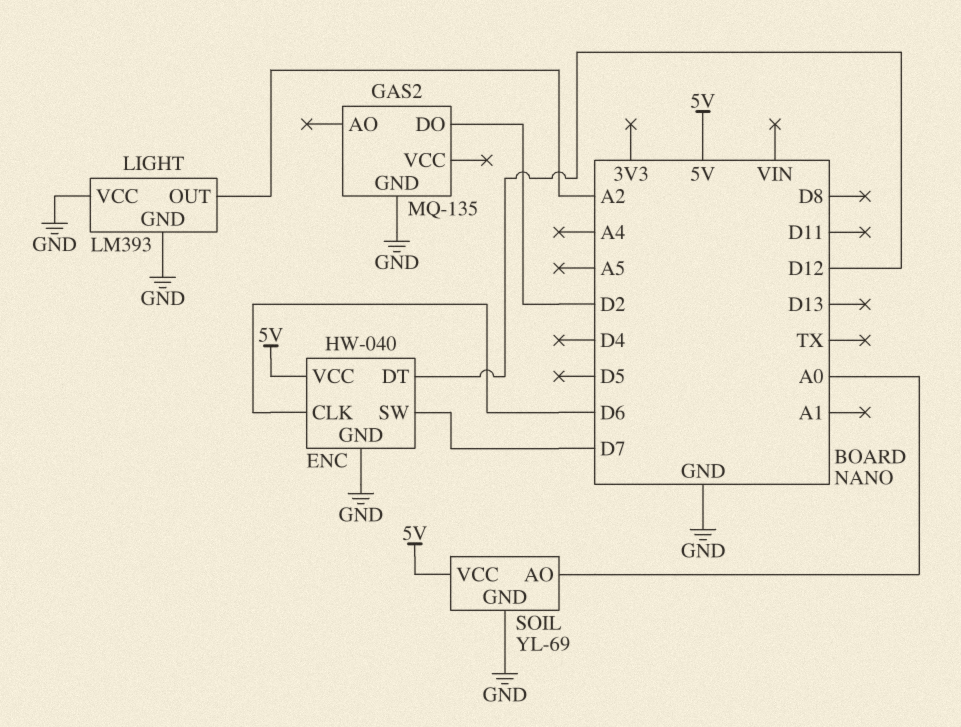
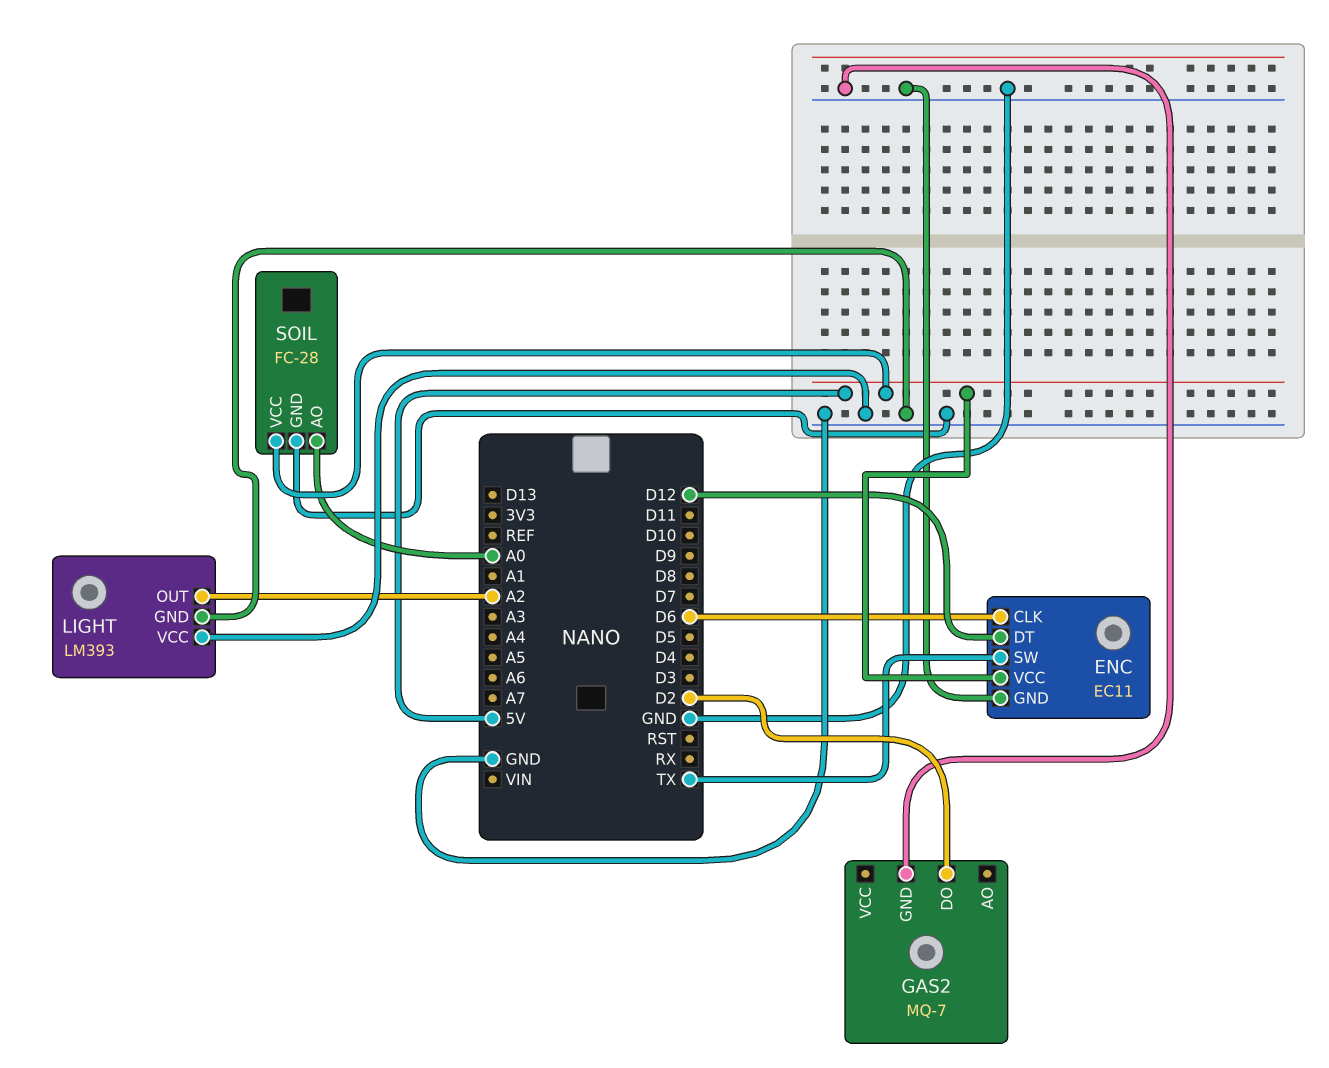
ENC: HW-040 -> EC11
ENC pin SW: D7 -> TX
GAS2: MQ-135 -> MQ-7
SOIL: YL-69 -> FC-28

